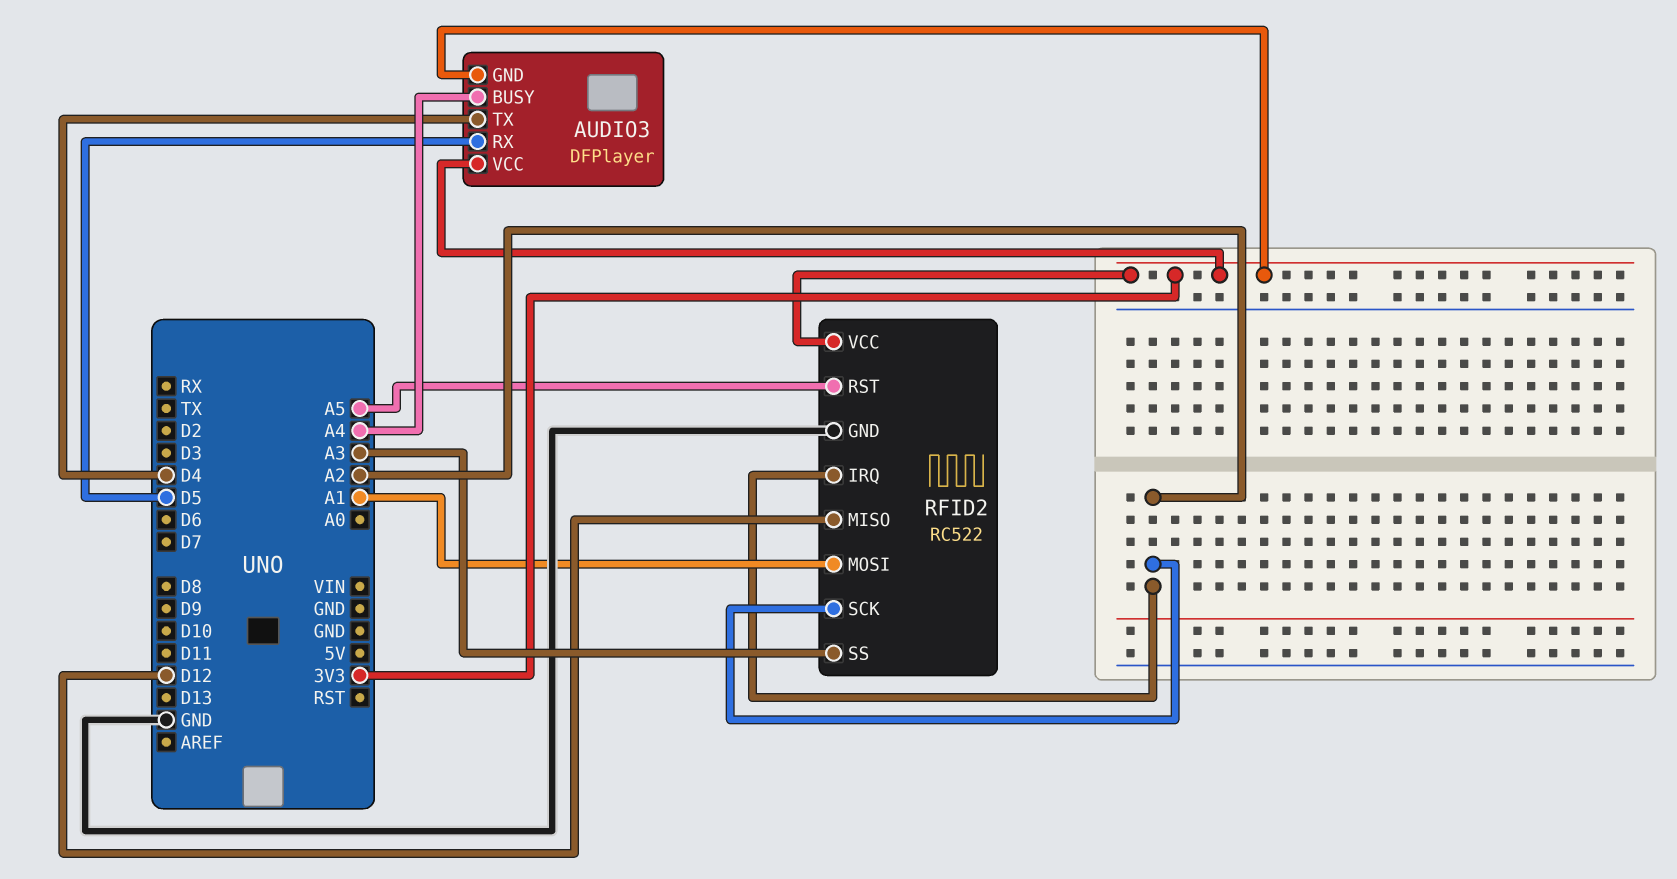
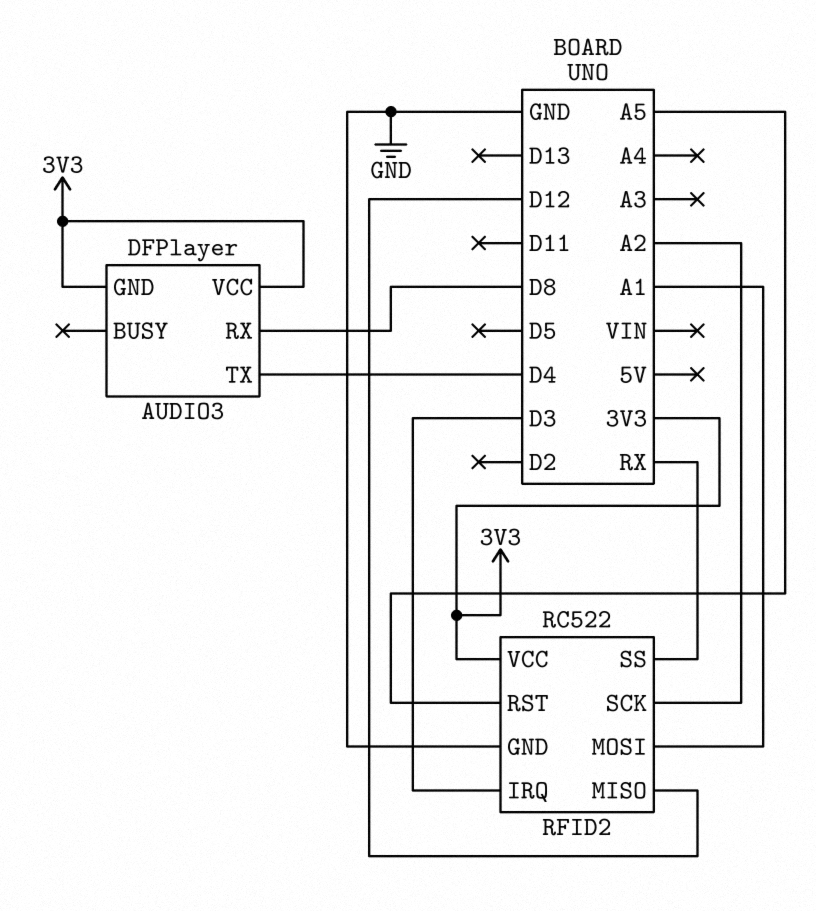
AUDIO3 pin BUSY: A4 -> none
AUDIO3 pin RX: D5 -> D8
RFID2 pin IRQ: A2 -> D3
RFID2 pin SS: A3 -> RX

